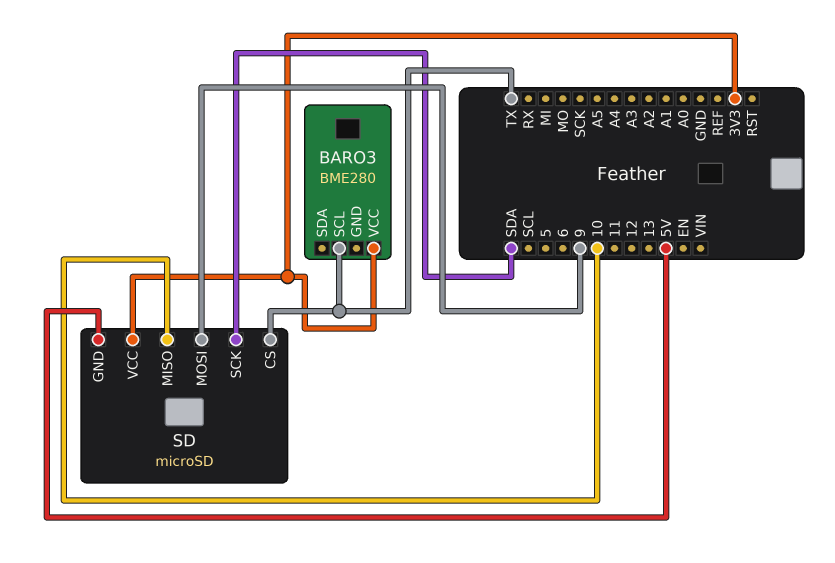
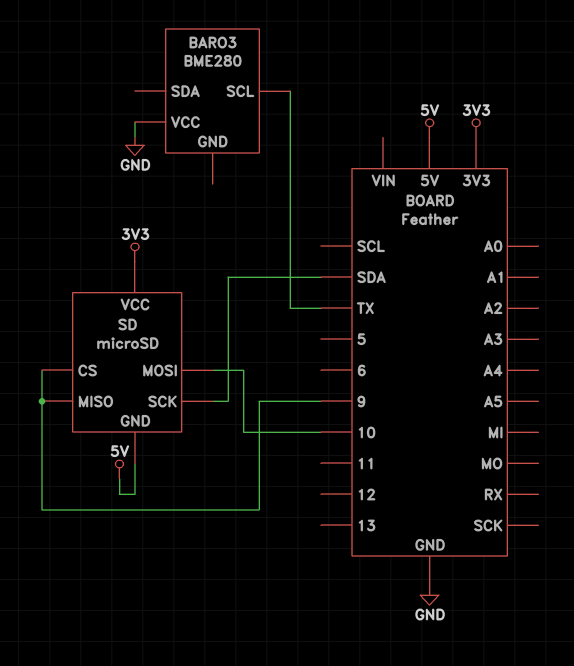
BARO3 pin VCC: 3V3 -> GND
SD pin CS: TX -> 9
SD pin MISO: 10 -> 9
SD pin MOSI: 9 -> 10

